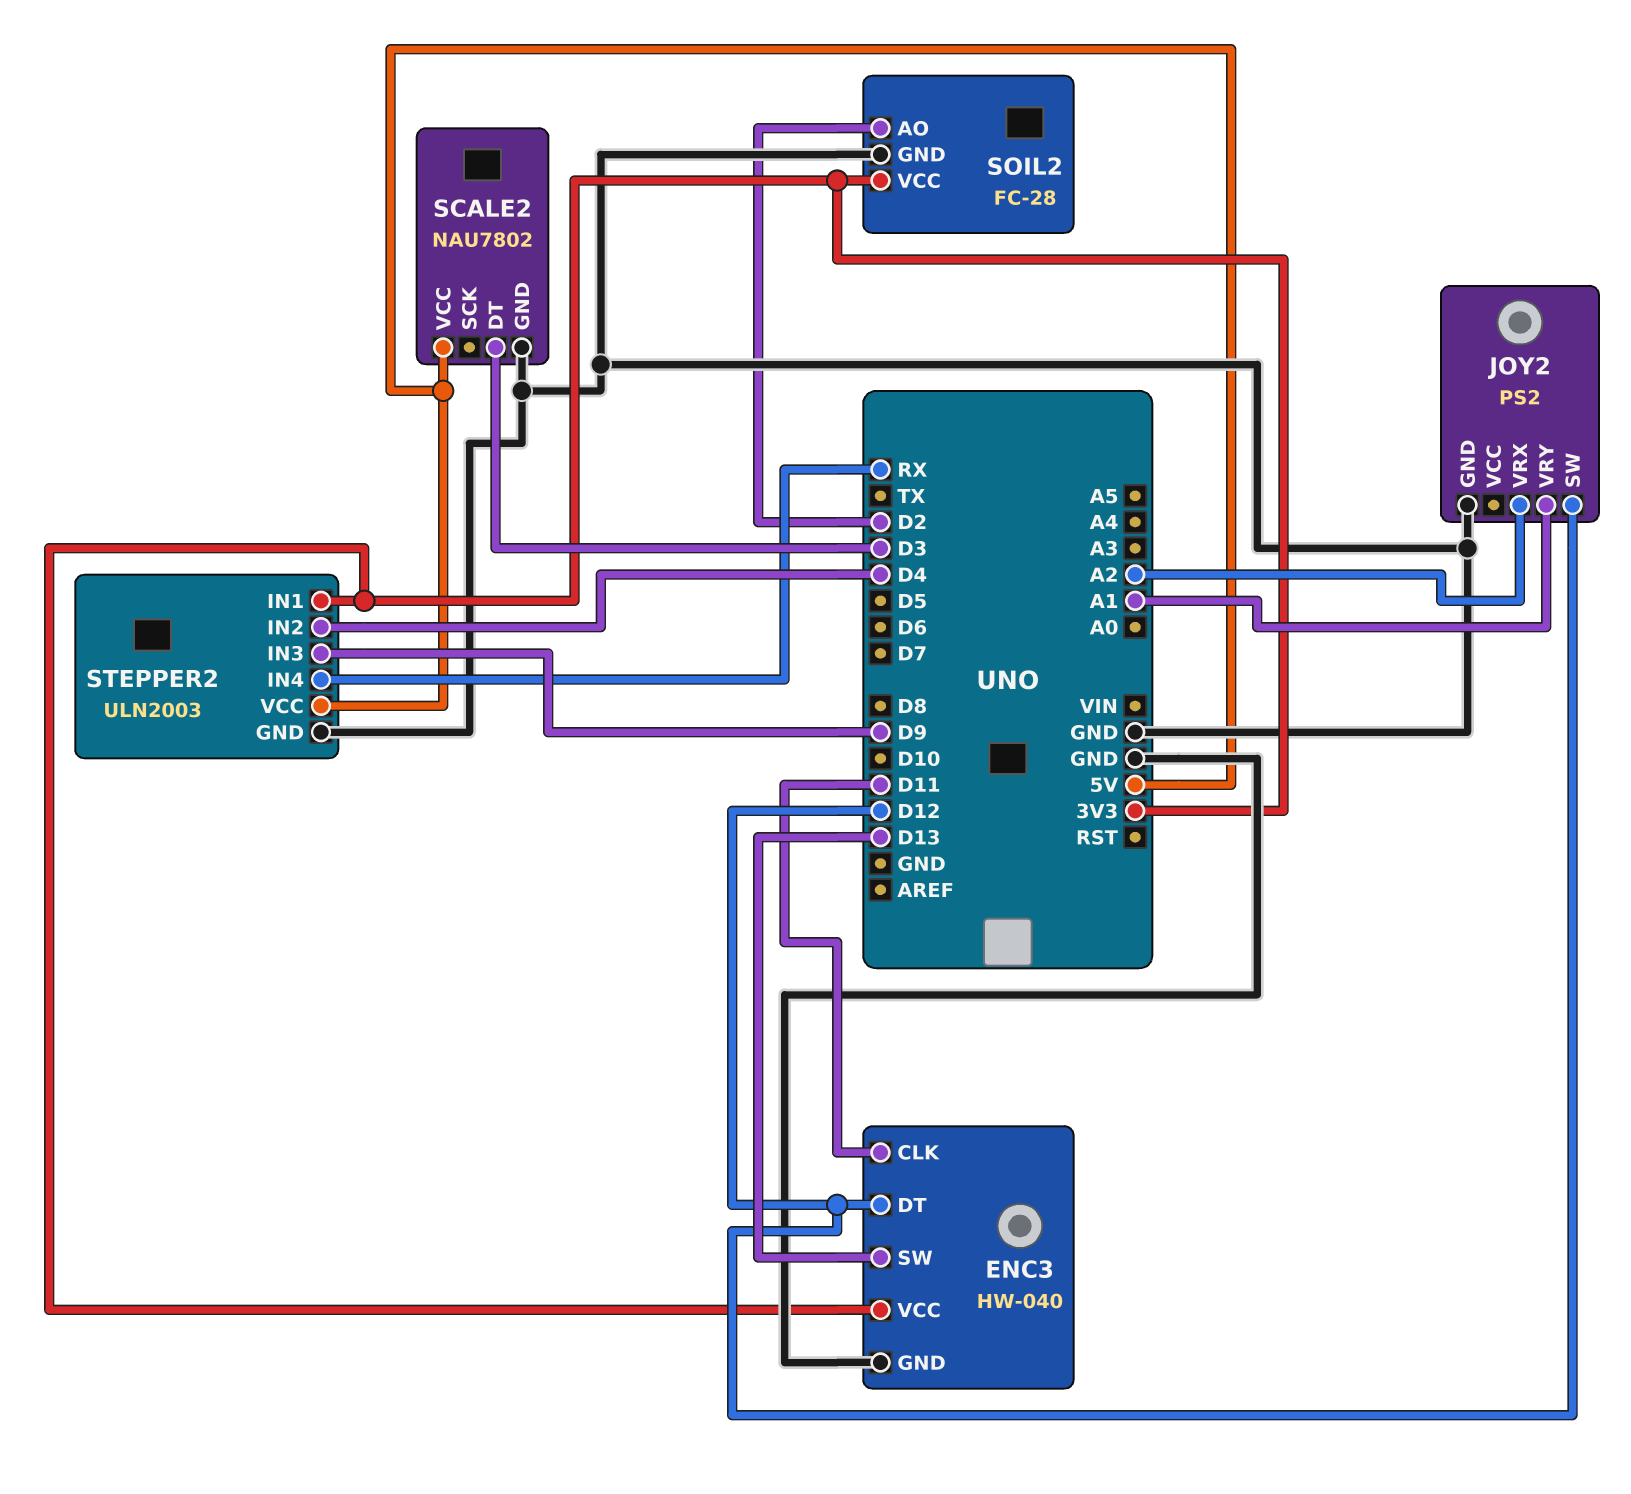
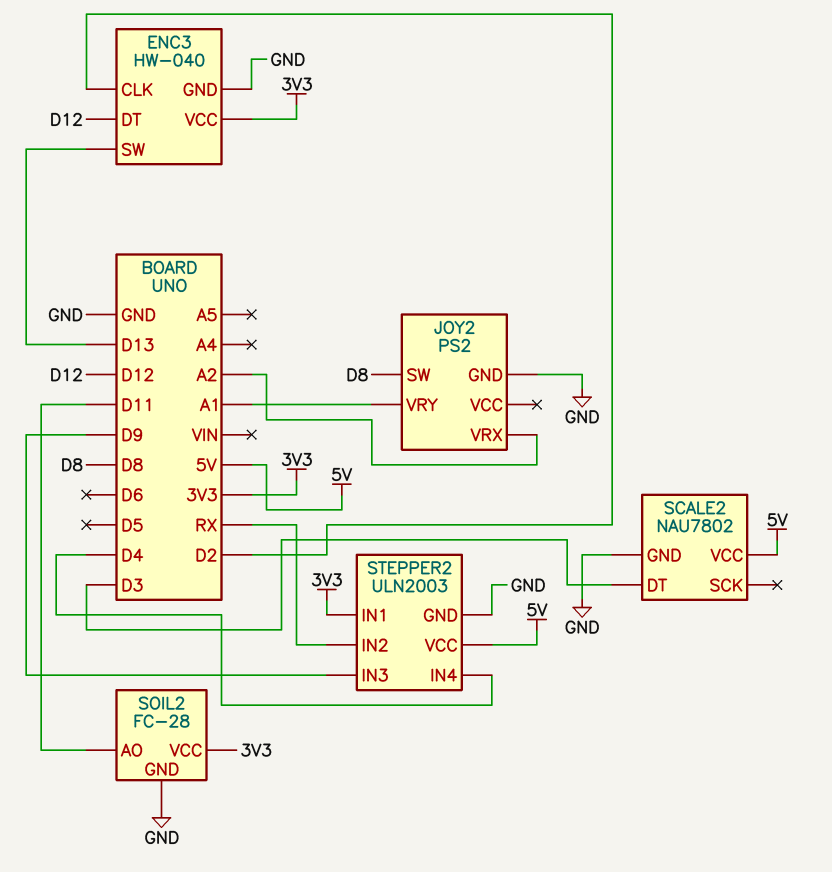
ENC3 pin CLK: D11 -> D2
JOY2 pin SW: D12 -> D8
SOIL2 pin AO: D2 -> D11
STEPPER2 pin IN2: D4 -> RX
STEPPER2 pin IN4: RX -> D4

